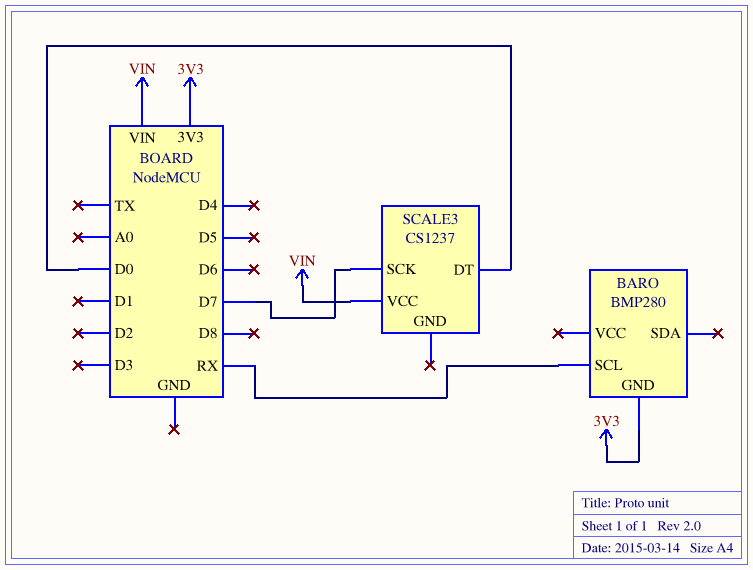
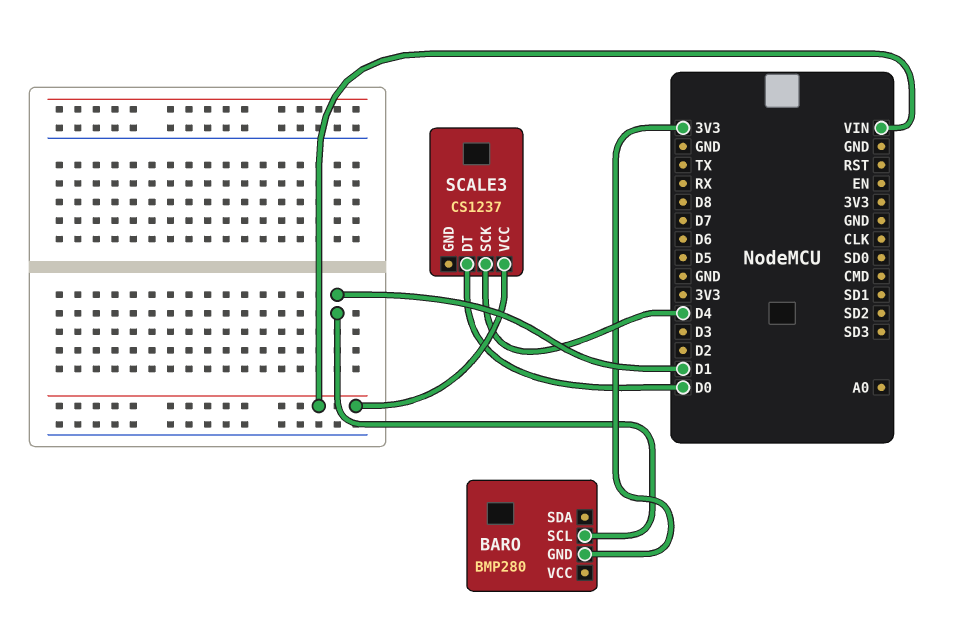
BARO pin SCL: RX -> D1
SCALE3 pin SCK: D7 -> D4

